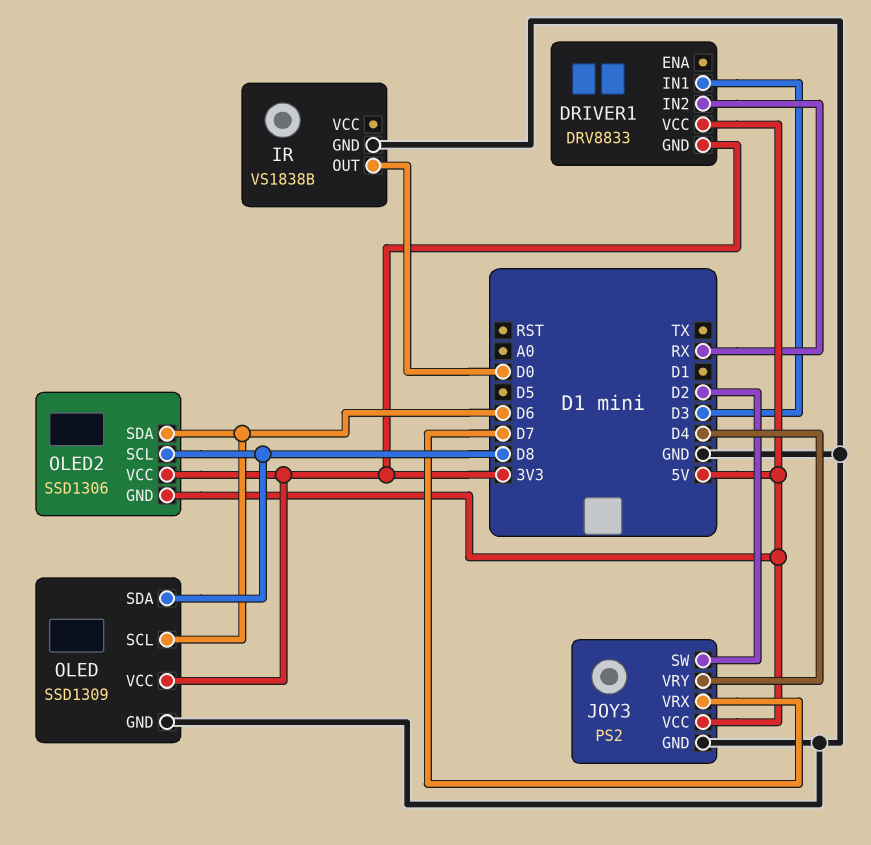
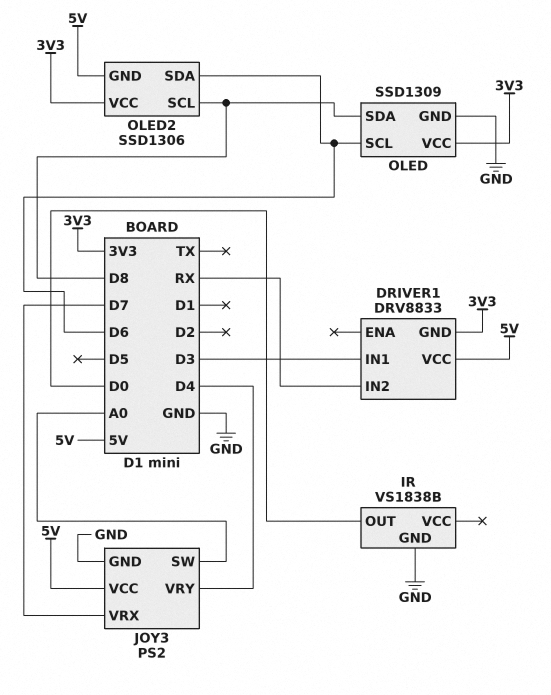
JOY3 pin SW: D2 -> A0

